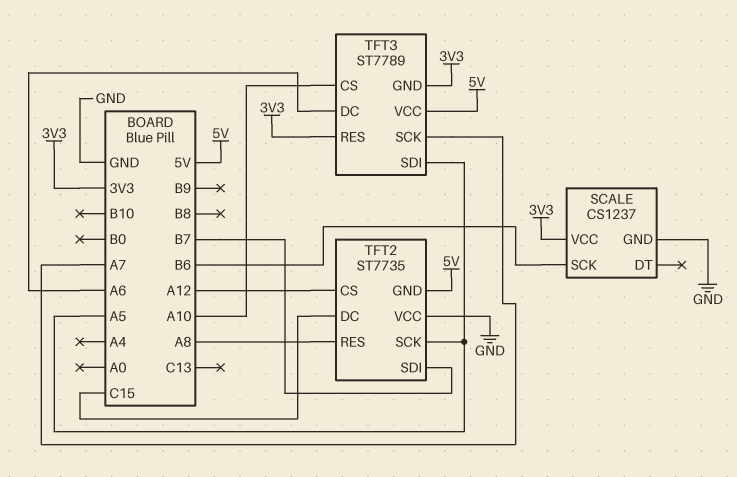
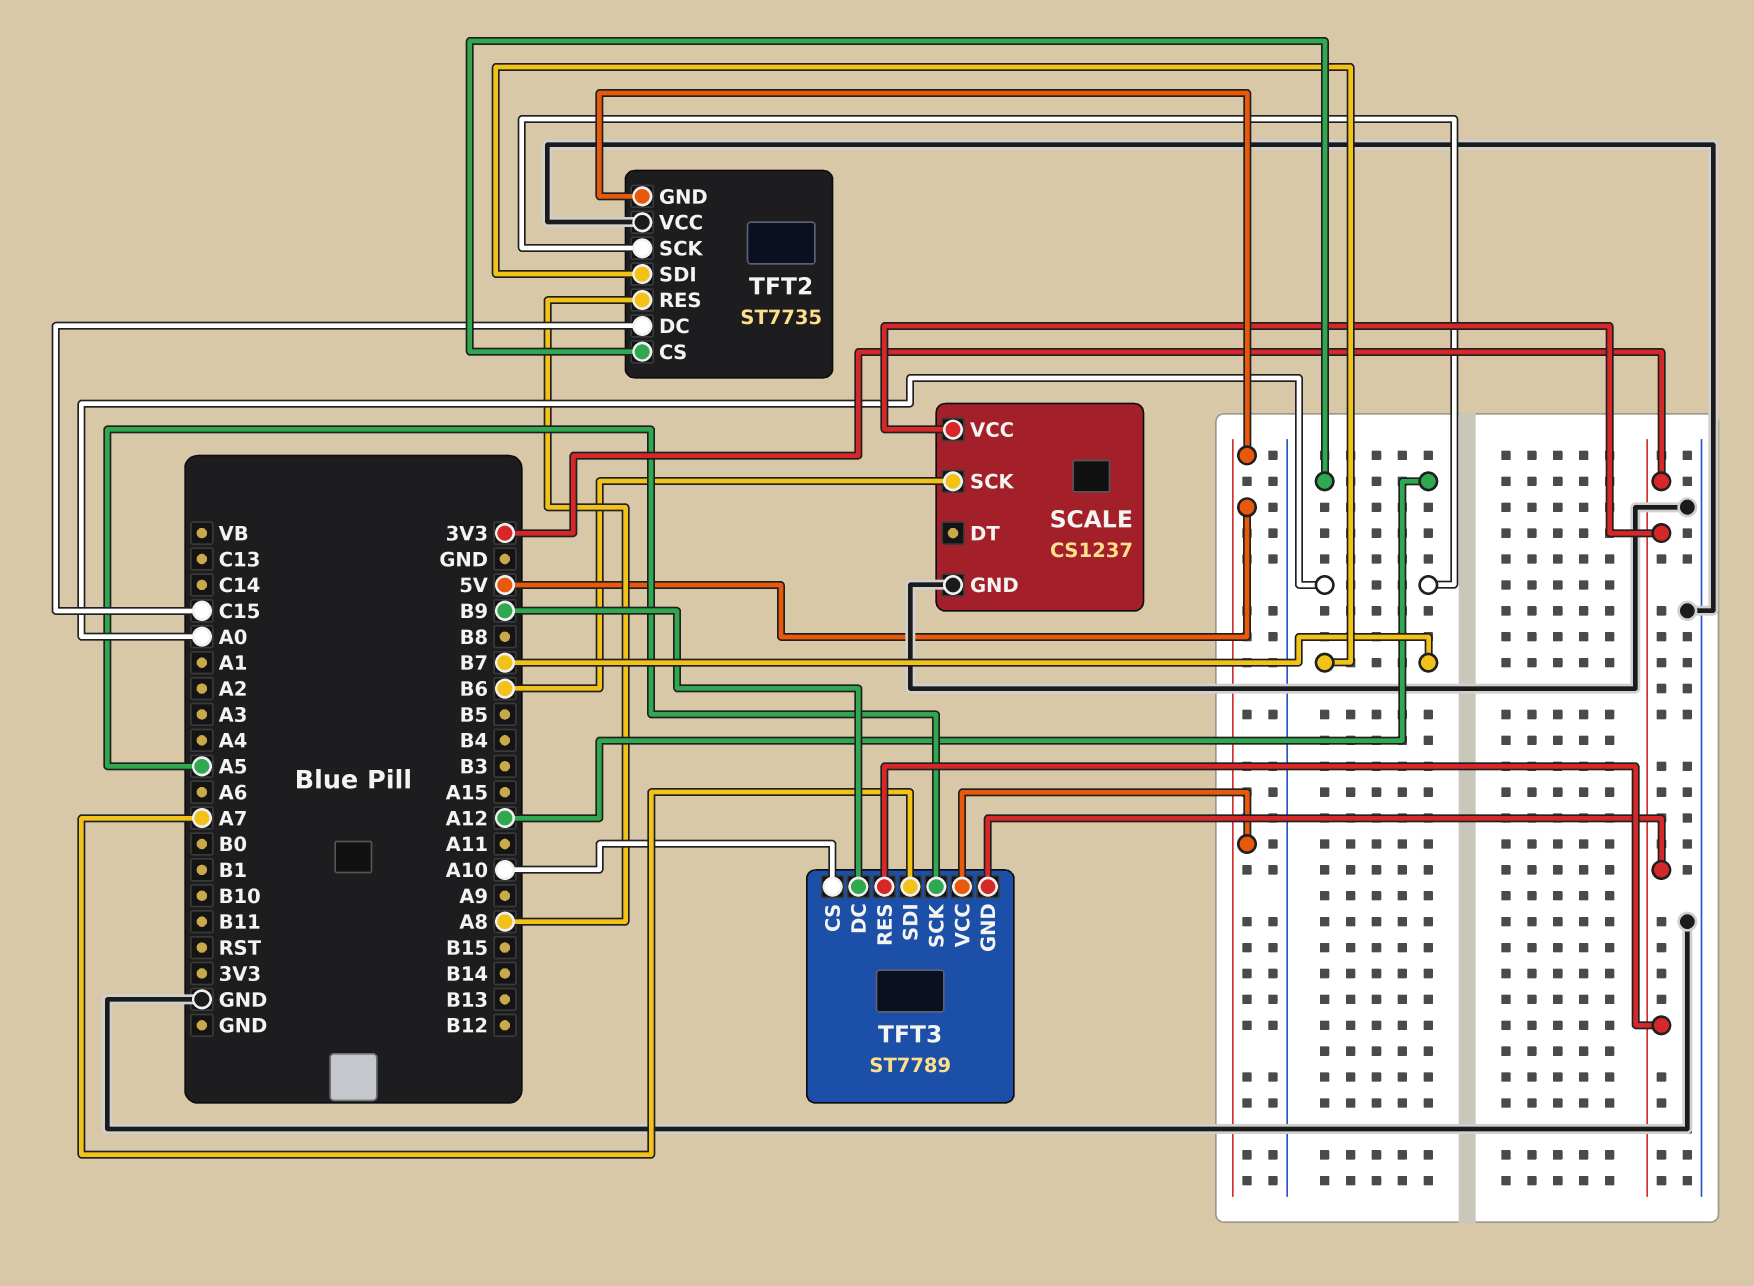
TFT2 pin SCK: A5 -> A0
TFT3 pin DC: A6 -> B9
TFT3 pin SCK: A7 -> A5
TFT3 pin SDI: A5 -> A7

